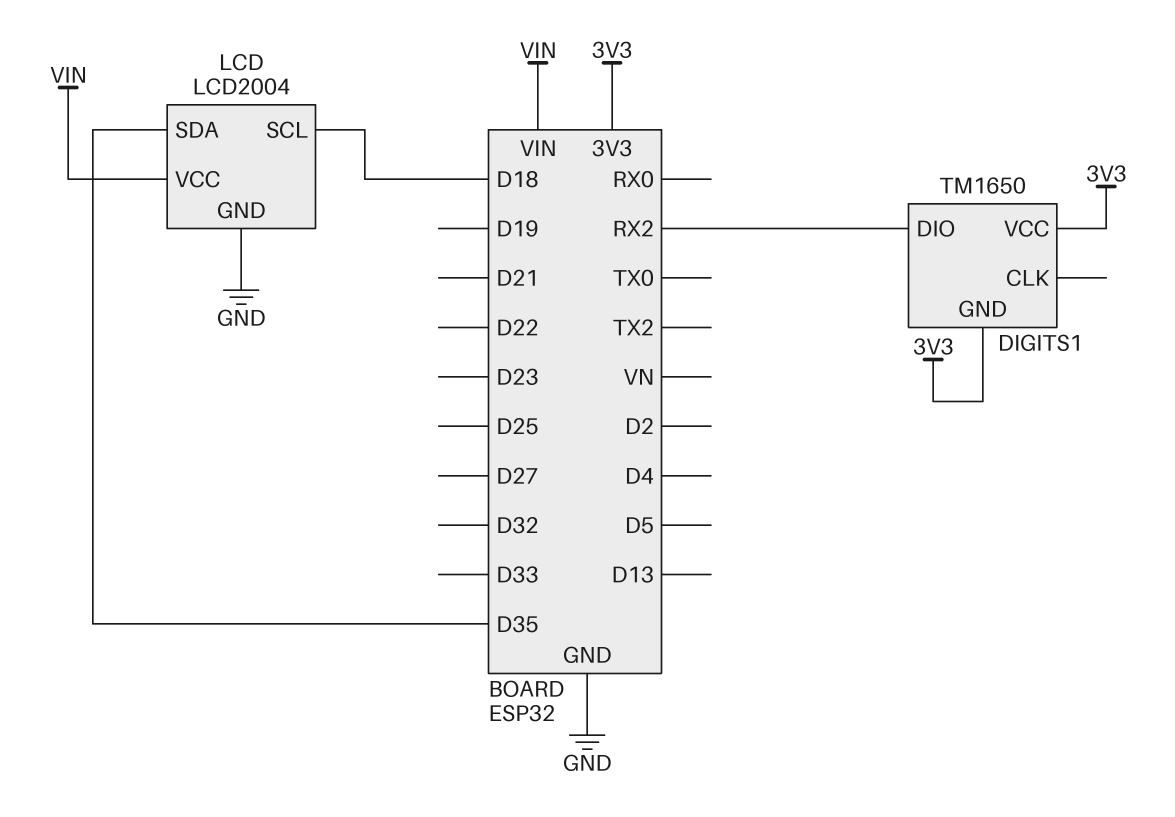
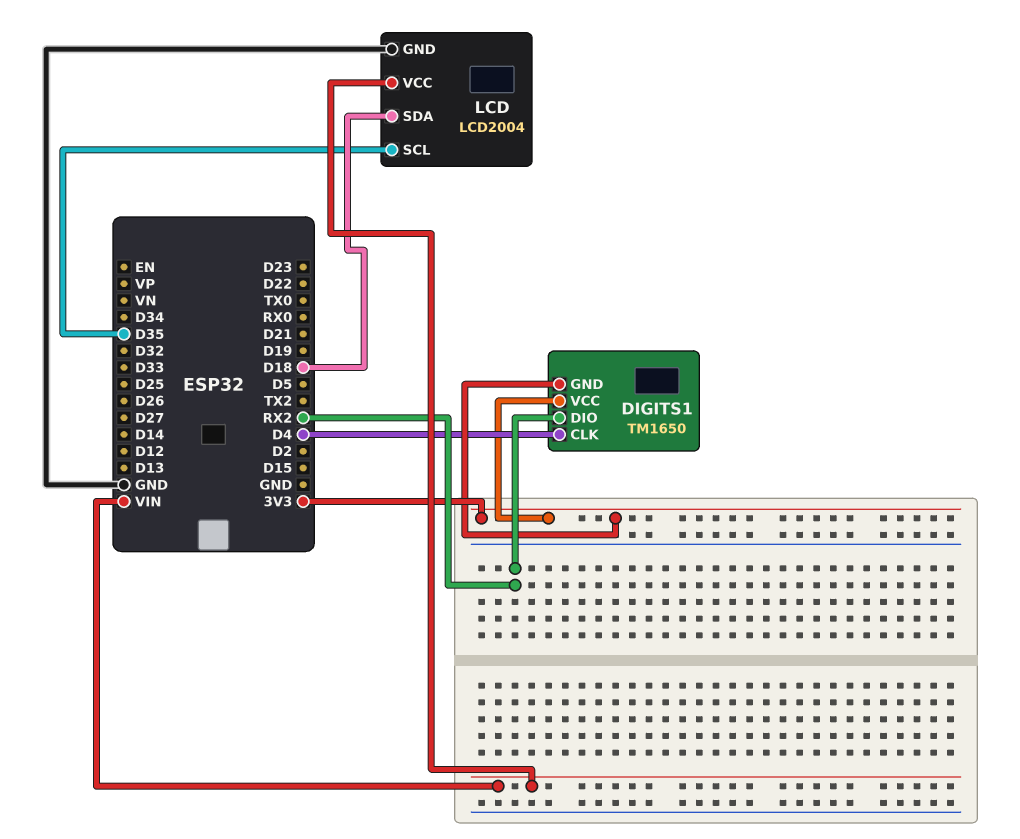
DIGITS1 pin CLK: none -> D4
LCD pin SCL: D18 -> D35
LCD pin SDA: D35 -> D18

